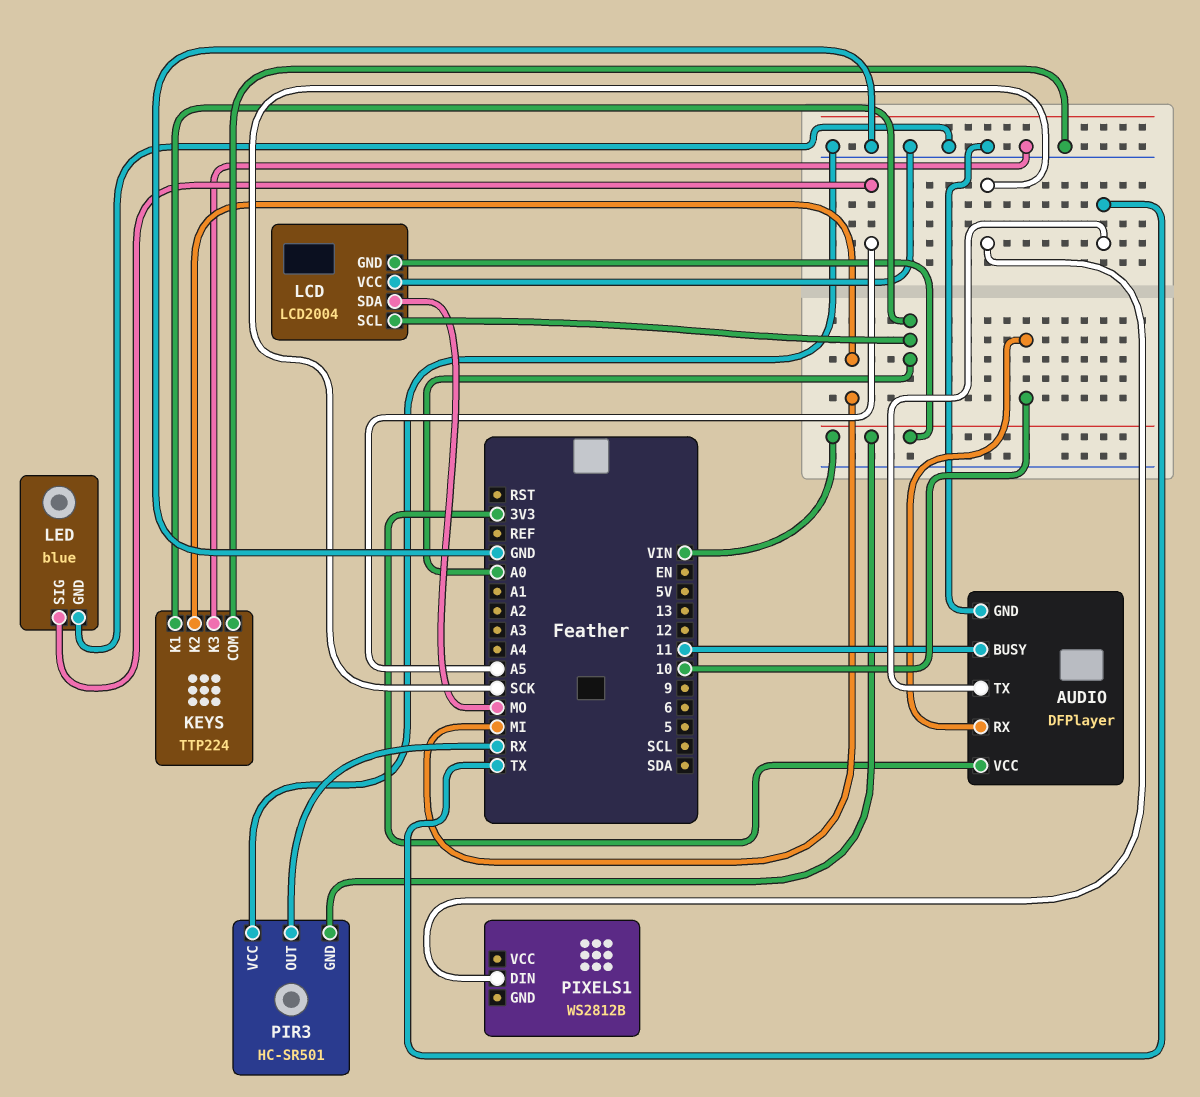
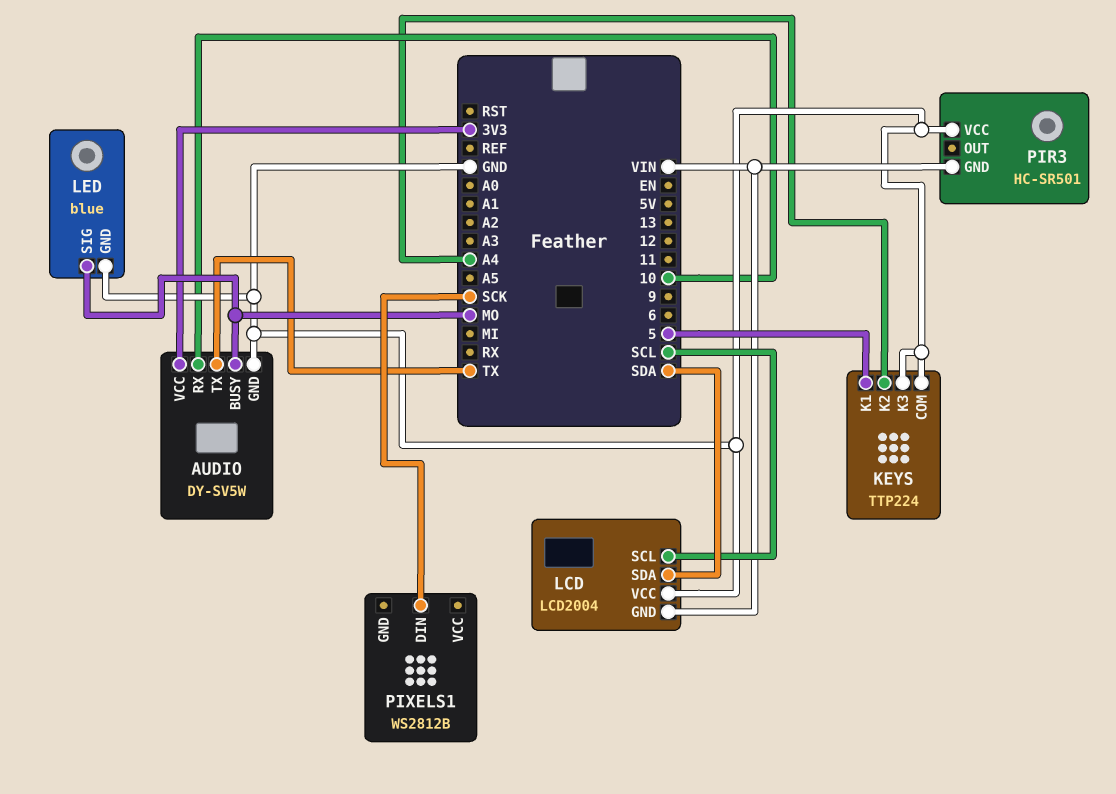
AUDIO: DFPlayer -> DY-SV5W
AUDIO pin BUSY: 11 -> MO
KEYS pin K1: A0 -> 5
KEYS pin K2: MI -> A4
LCD pin SCL: A0 -> SCL
LCD pin SDA: MO -> SDA
LED pin SIG: A5 -> MO
PIR3 pin OUT: RX -> none

